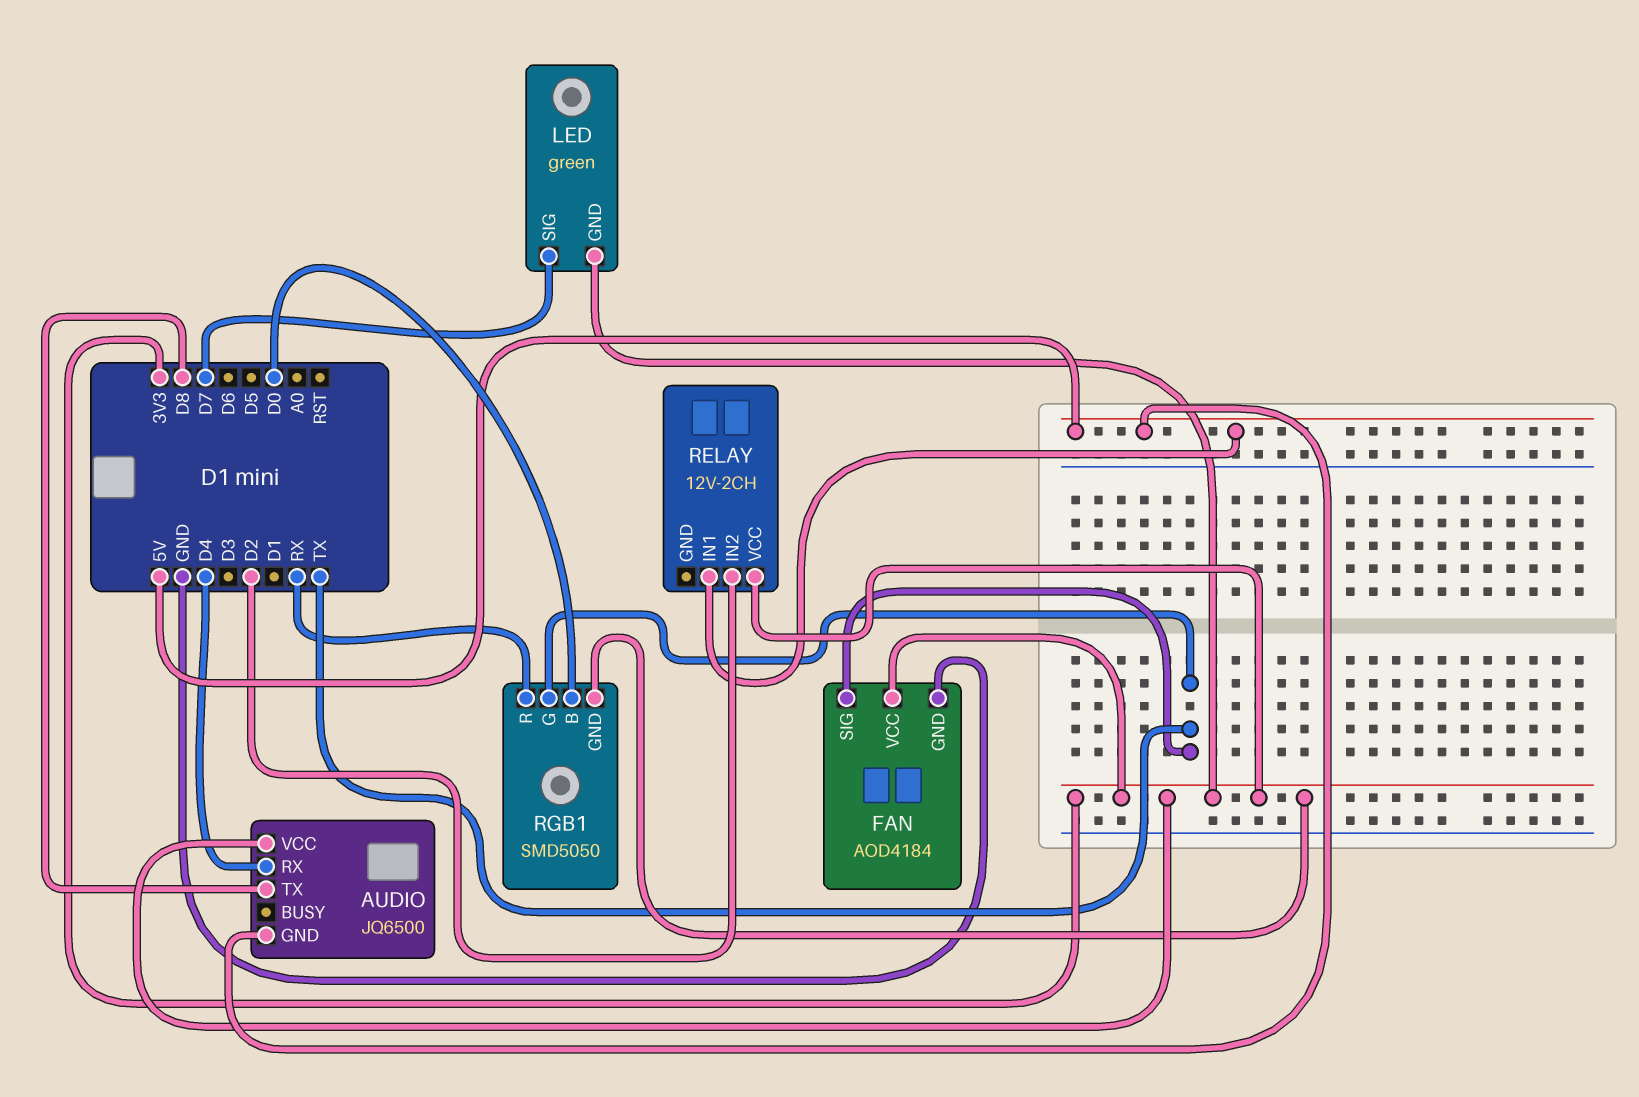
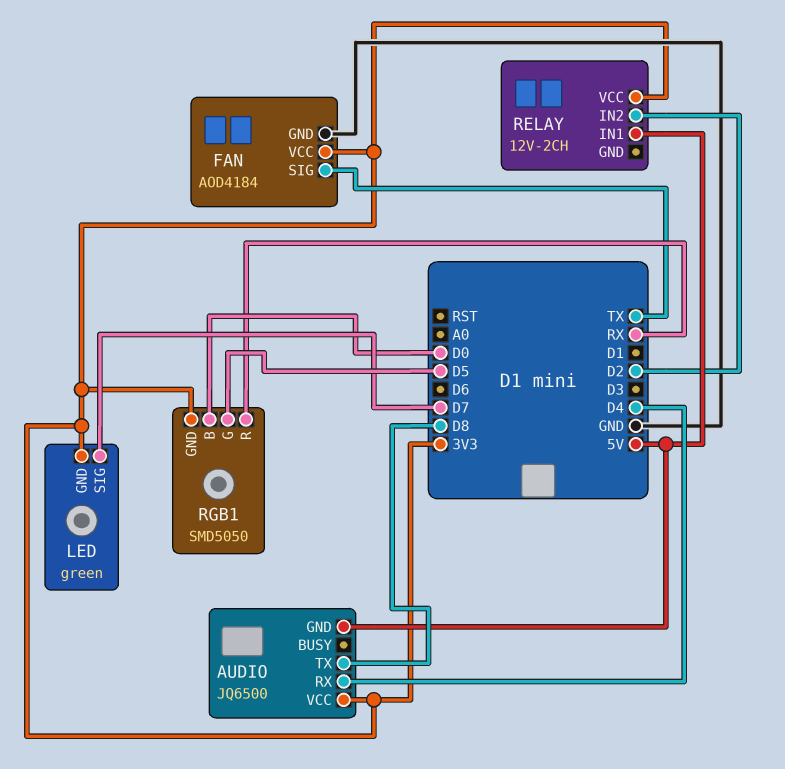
RGB1 pin G: TX -> D5

